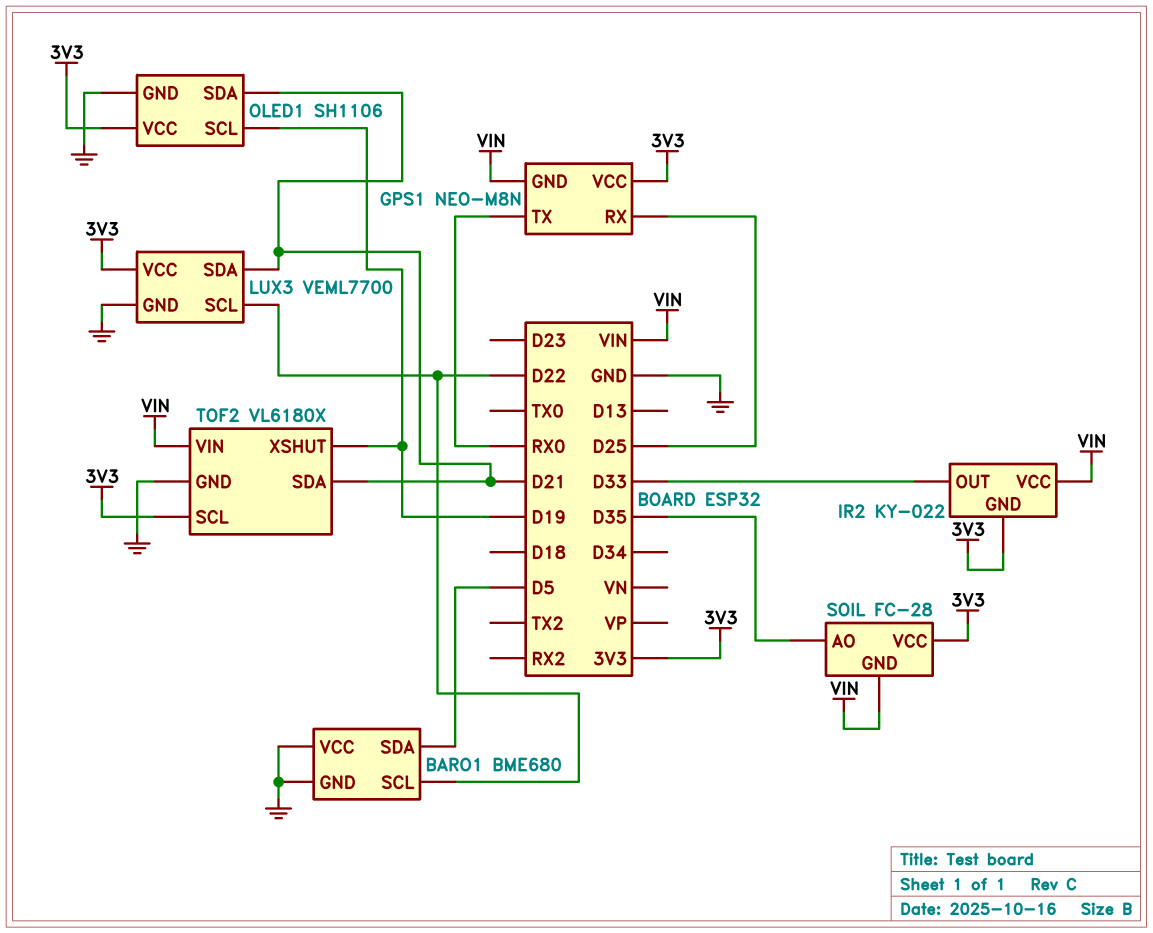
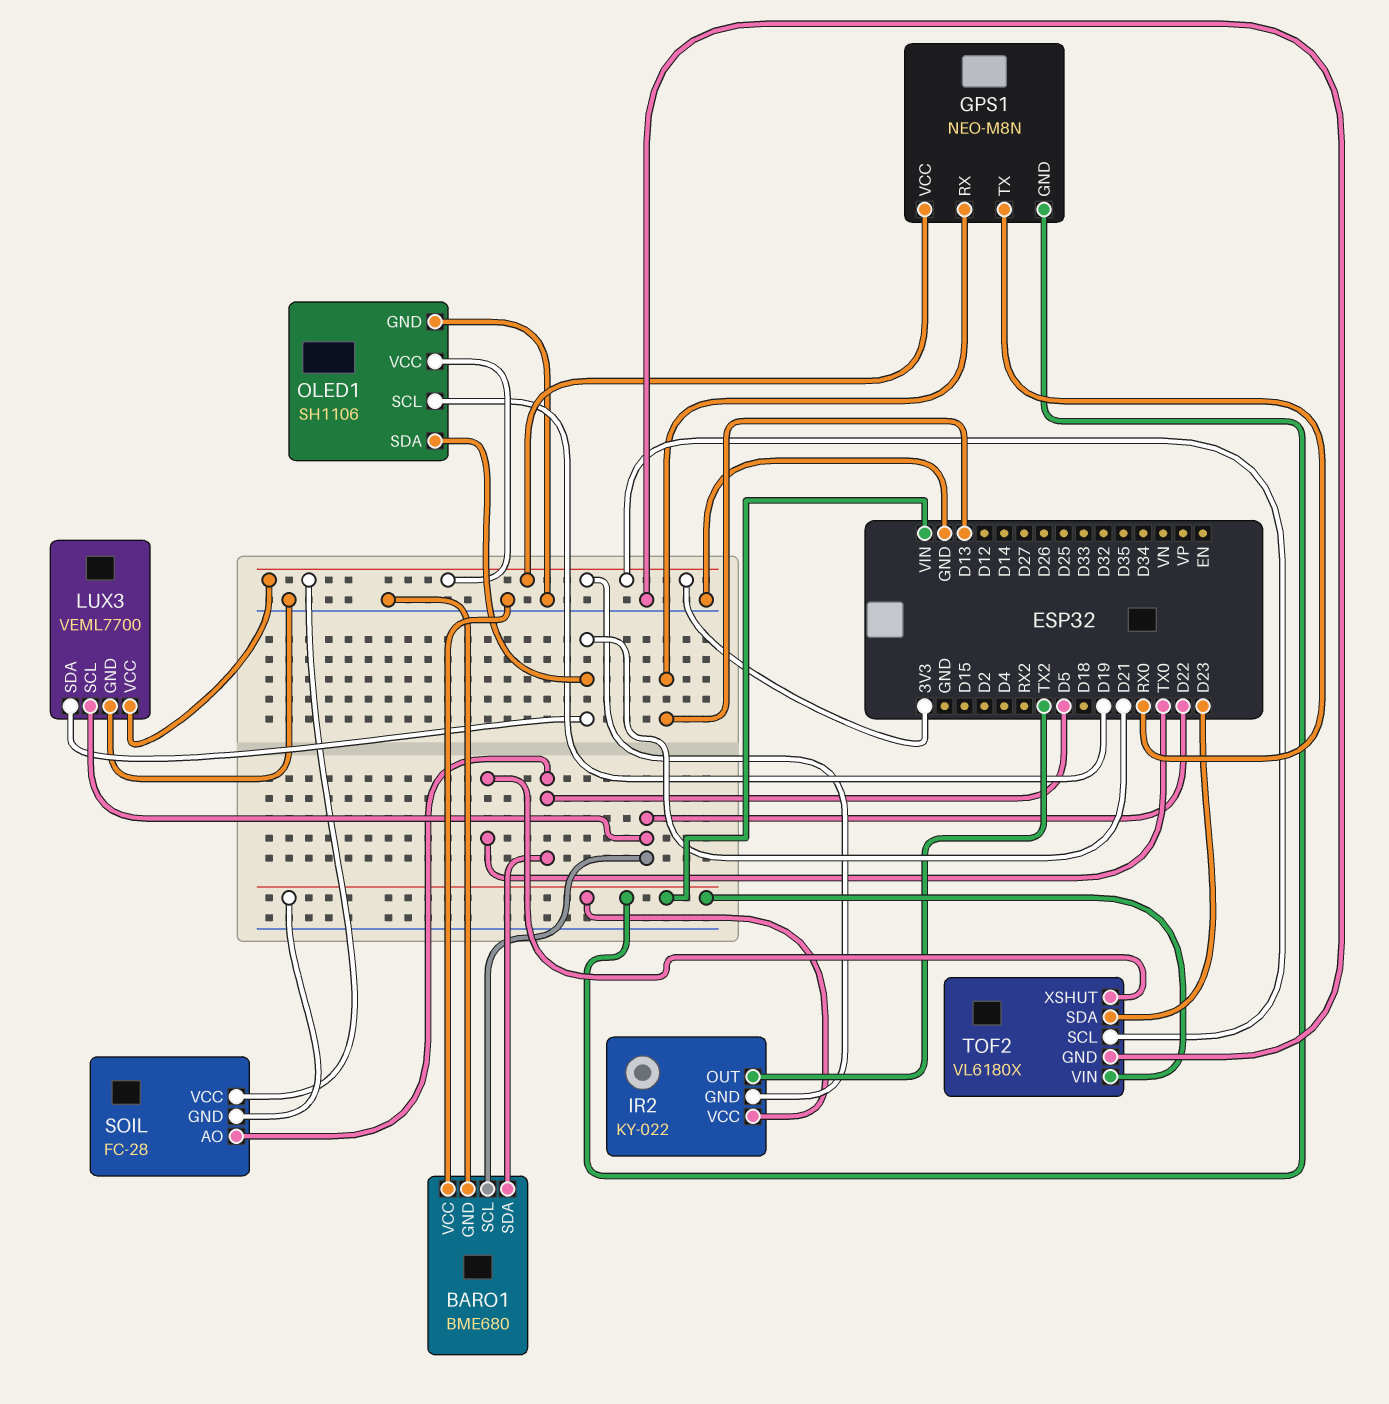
GPS1 pin RX: D25 -> D13
IR2 pin OUT: D33 -> TX2
SOIL pin AO: D35 -> D5
TOF2 pin SDA: D21 -> D23
TOF2 pin XSHUT: D19 -> TX0

